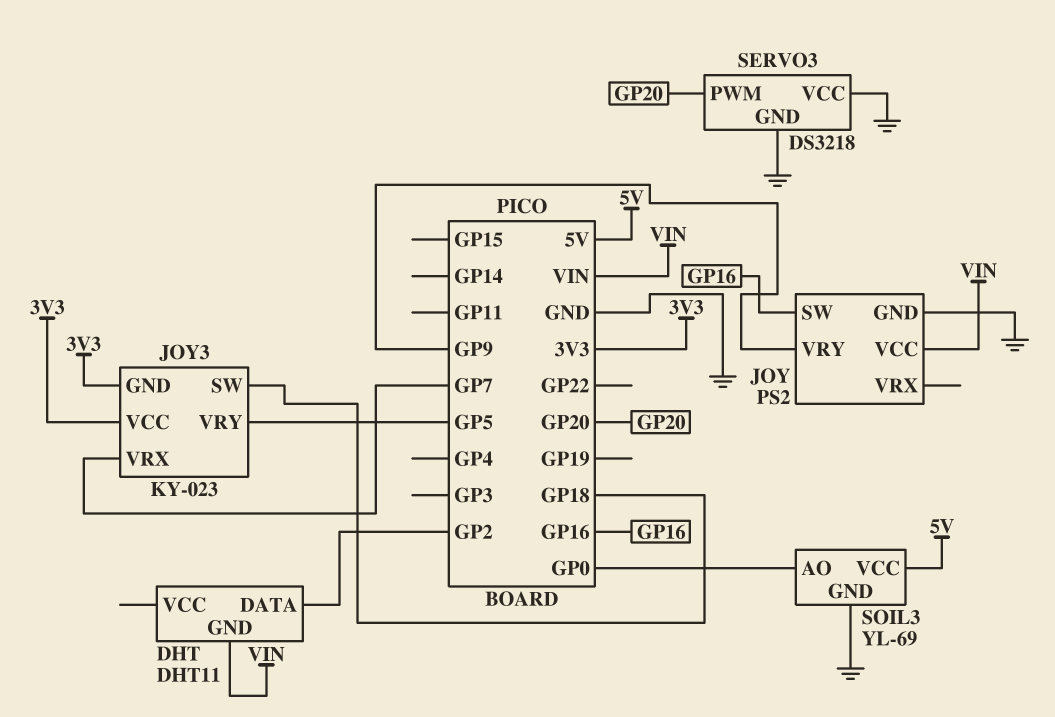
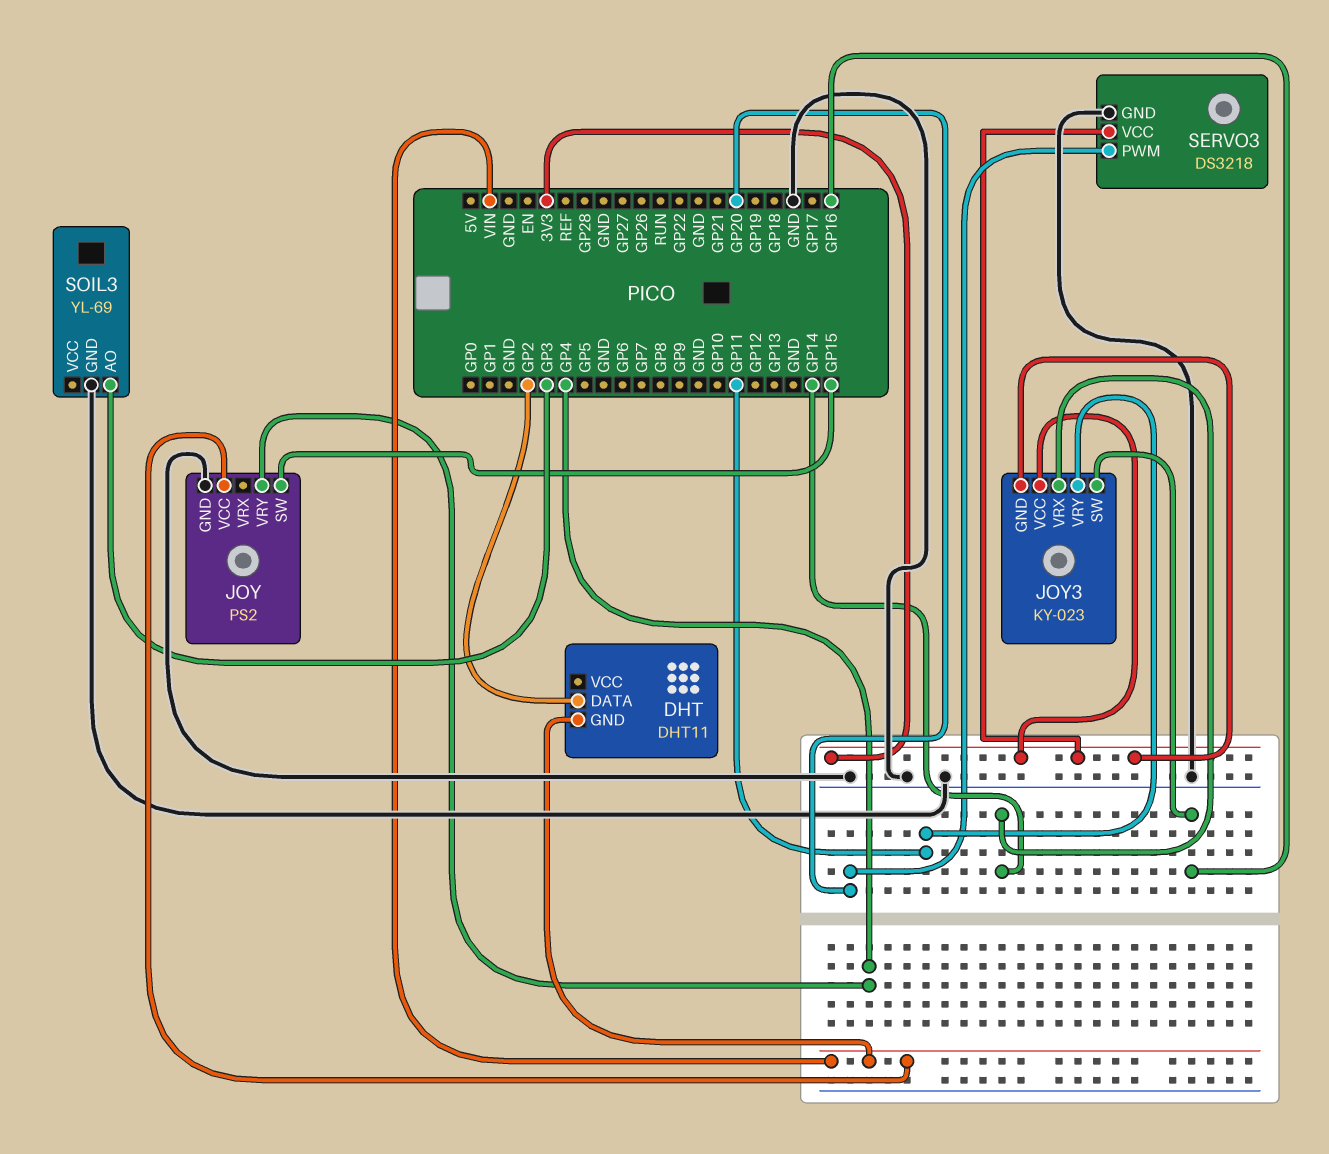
JOY pin SW: GP16 -> GP15
JOY pin VRY: GP9 -> GP4
JOY3 pin SW: GP18 -> GP16
JOY3 pin VRX: GP7 -> GP14
JOY3 pin VRY: GP5 -> GP11
SERVO3 pin VCC: GND -> 3V3
SOIL3 pin AO: GP0 -> GP3
SOIL3 pin VCC: 5V -> none

